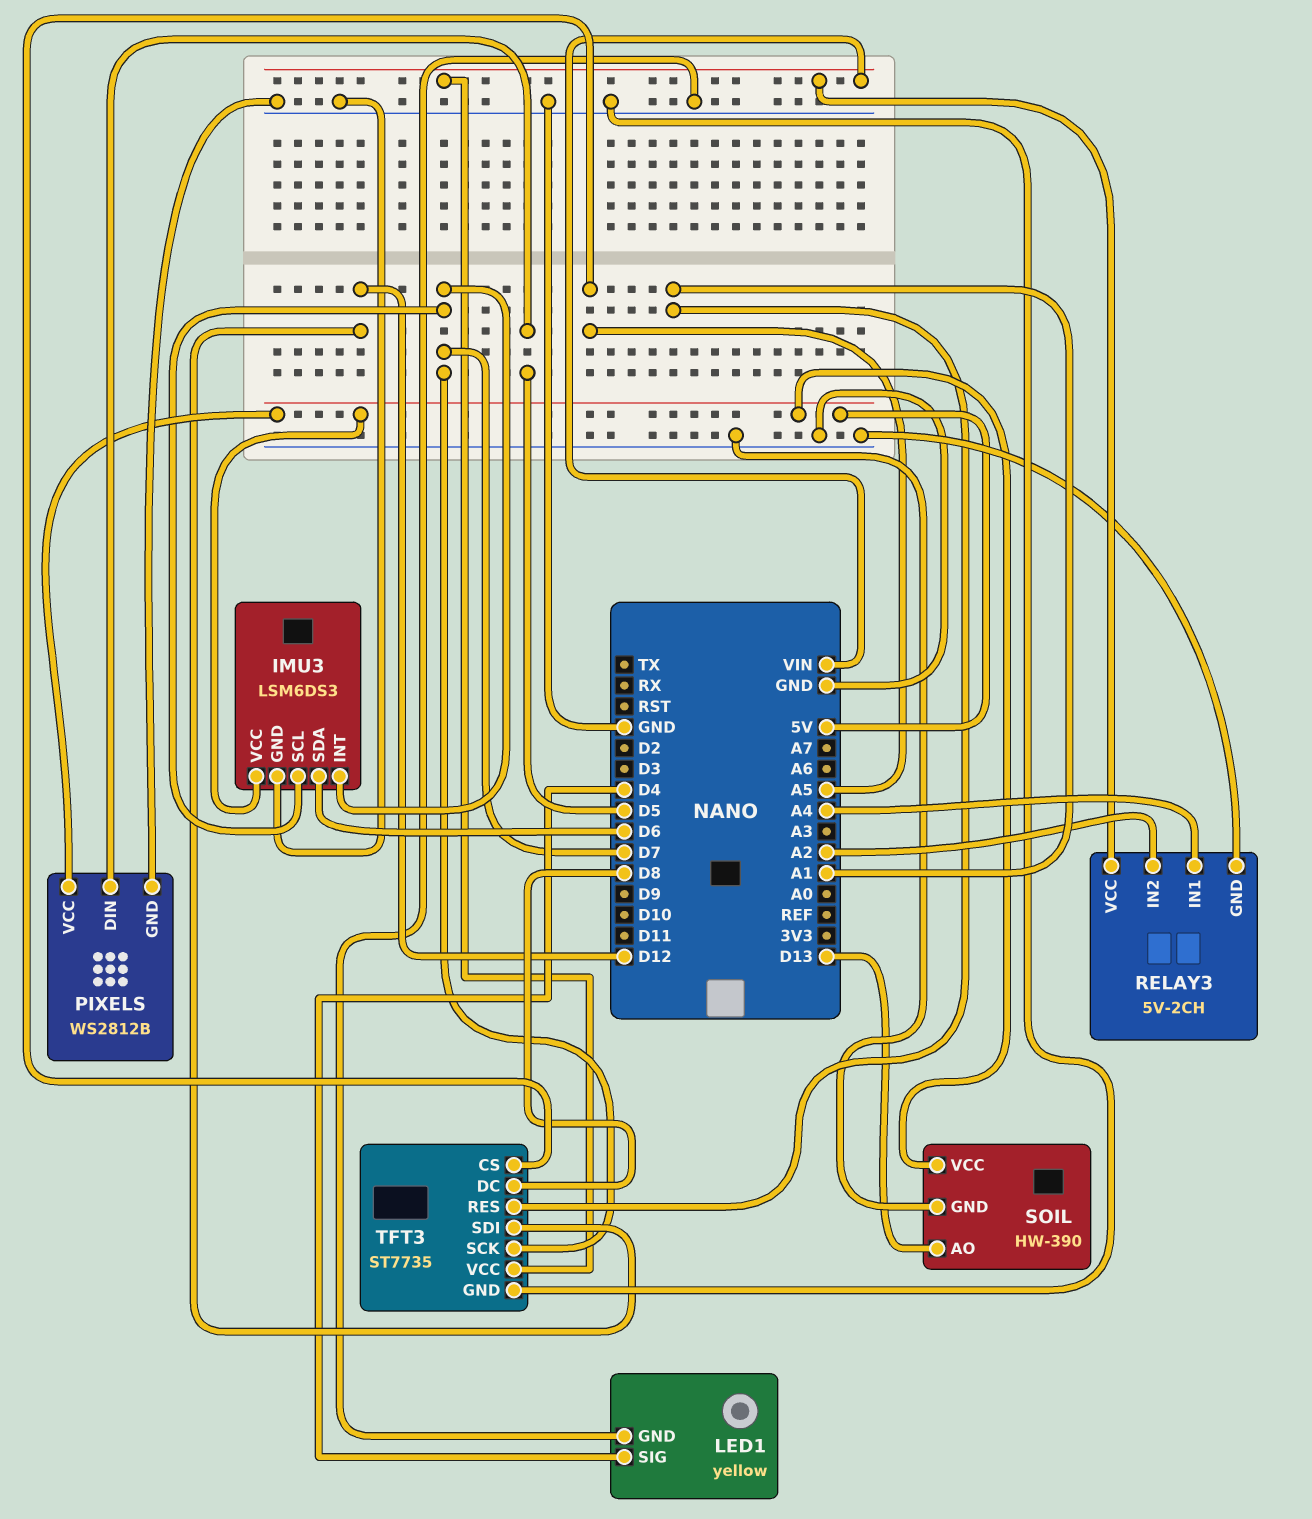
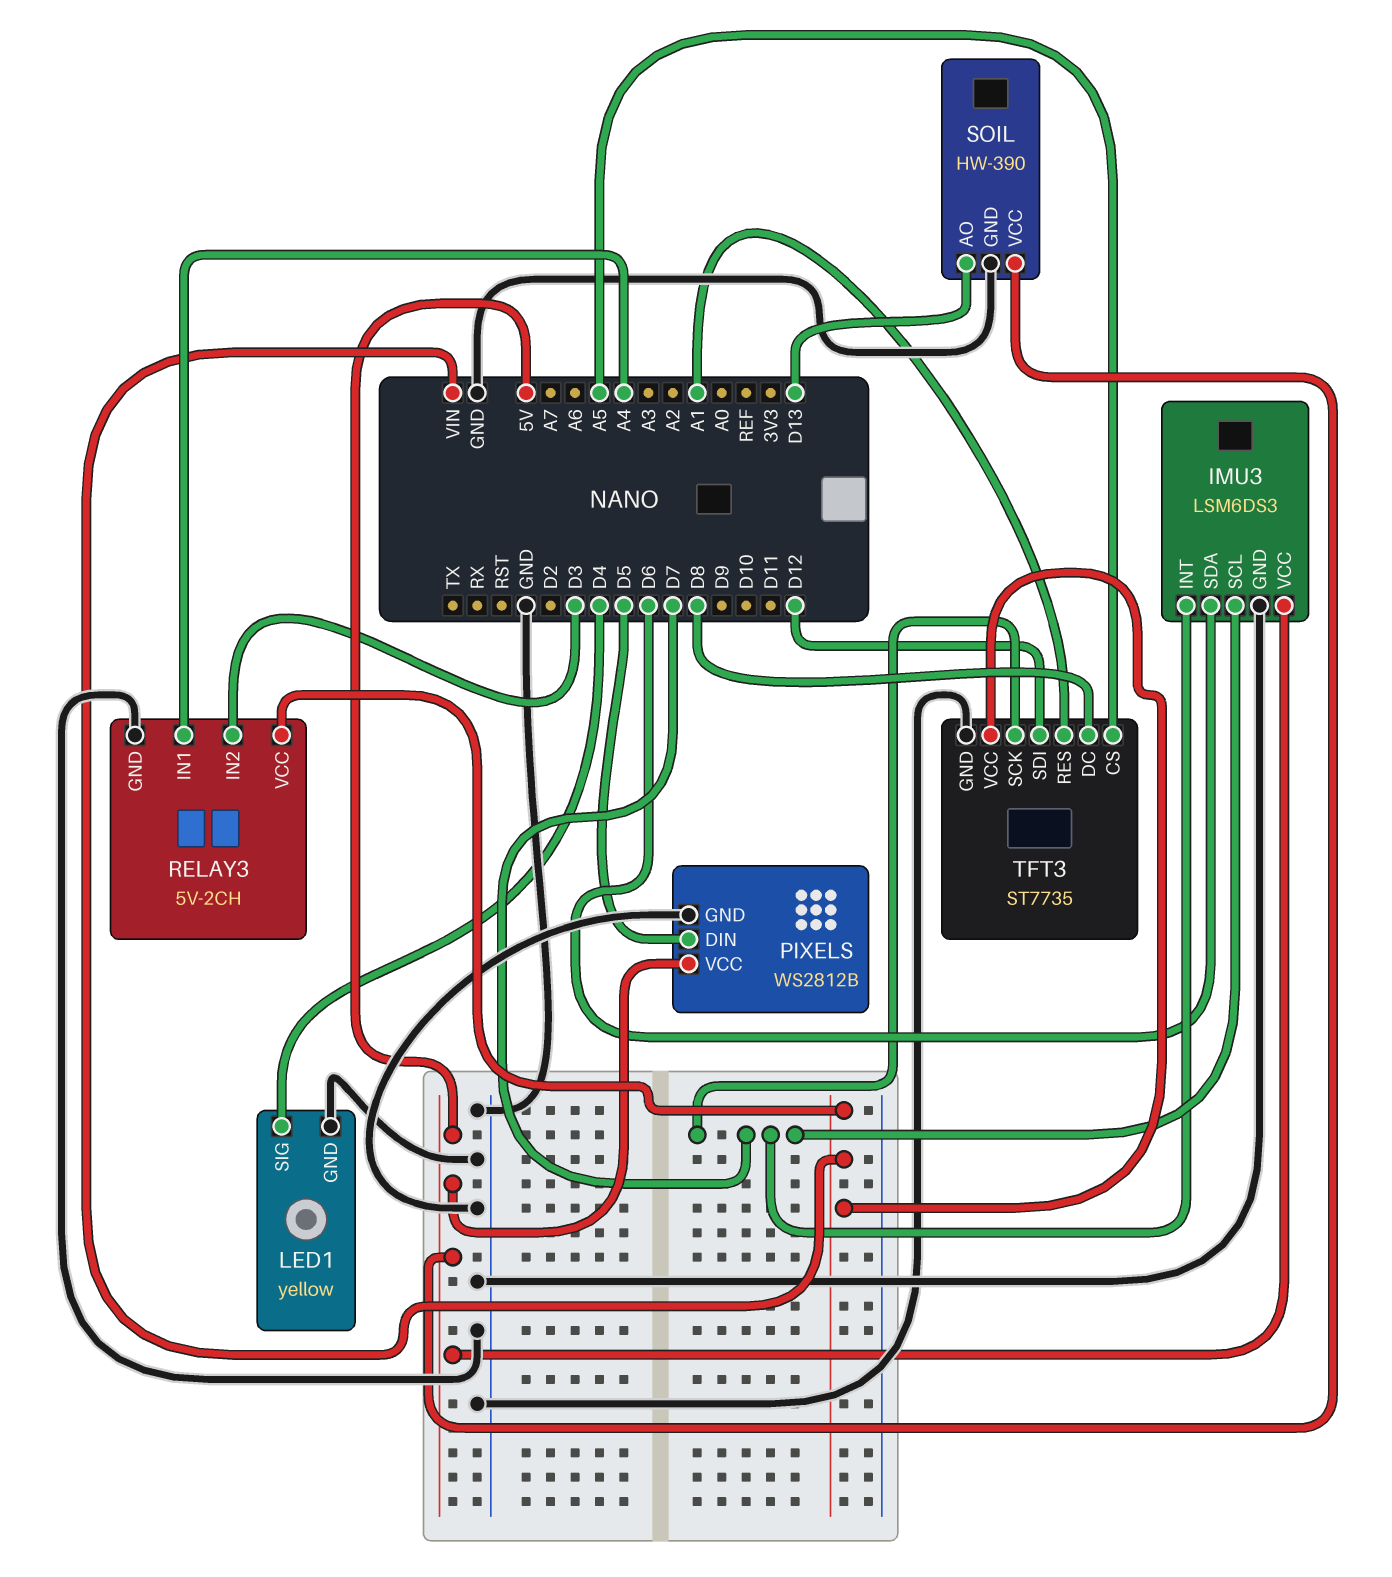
RELAY3 pin IN2: A2 -> D3

